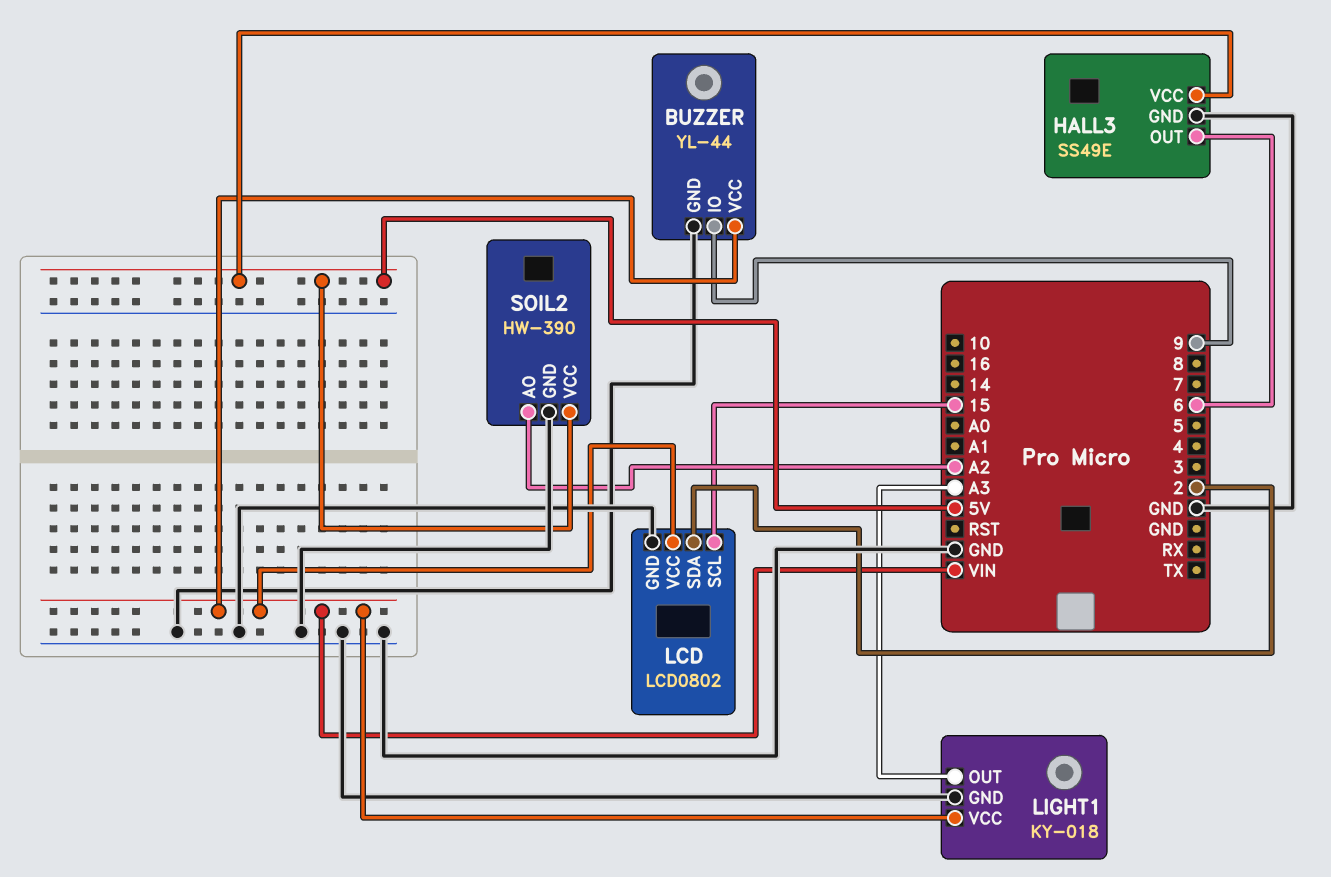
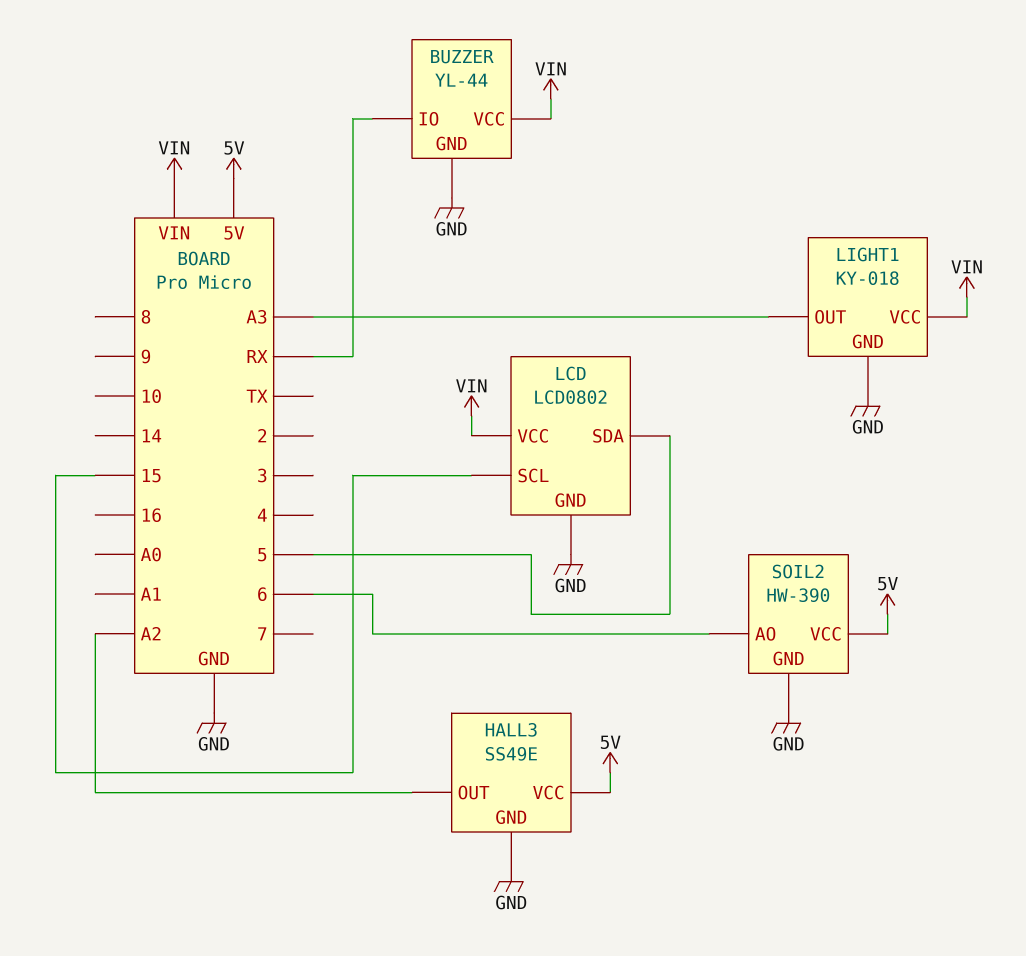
BUZZER pin IO: 9 -> RX
HALL3 pin OUT: 6 -> A2
LCD pin SDA: 2 -> 5
SOIL2 pin AO: A2 -> 6

